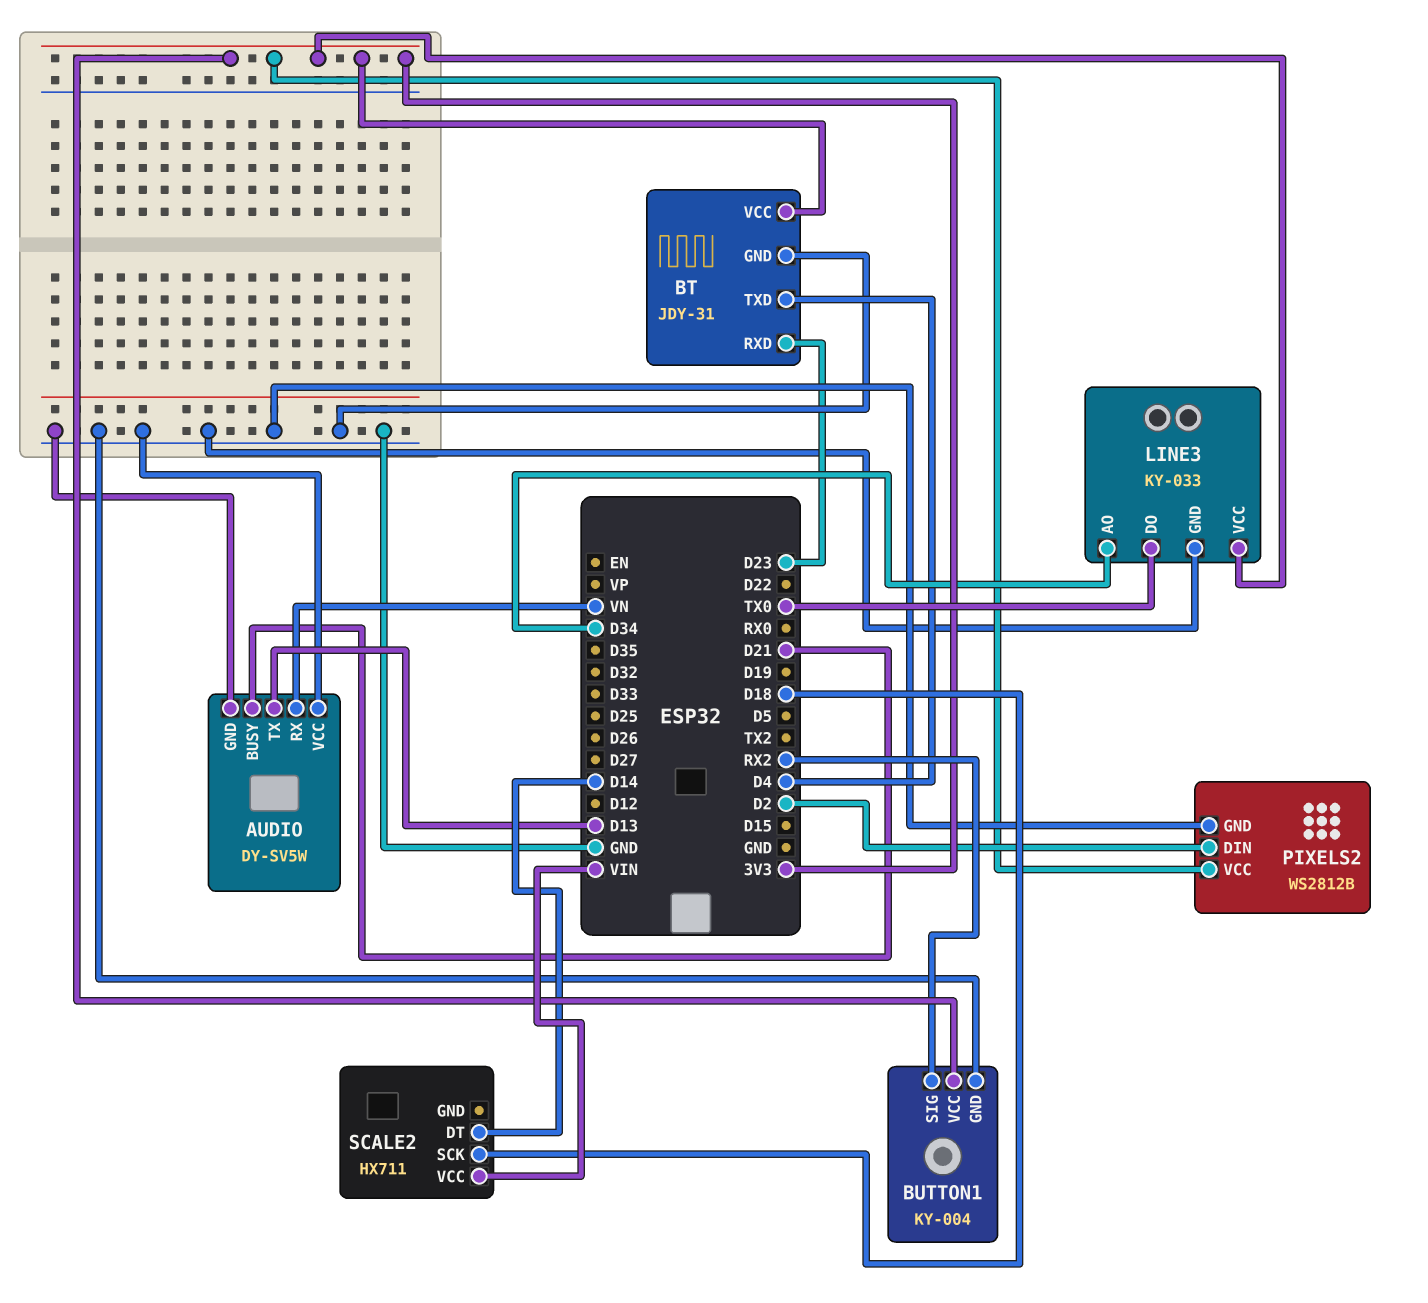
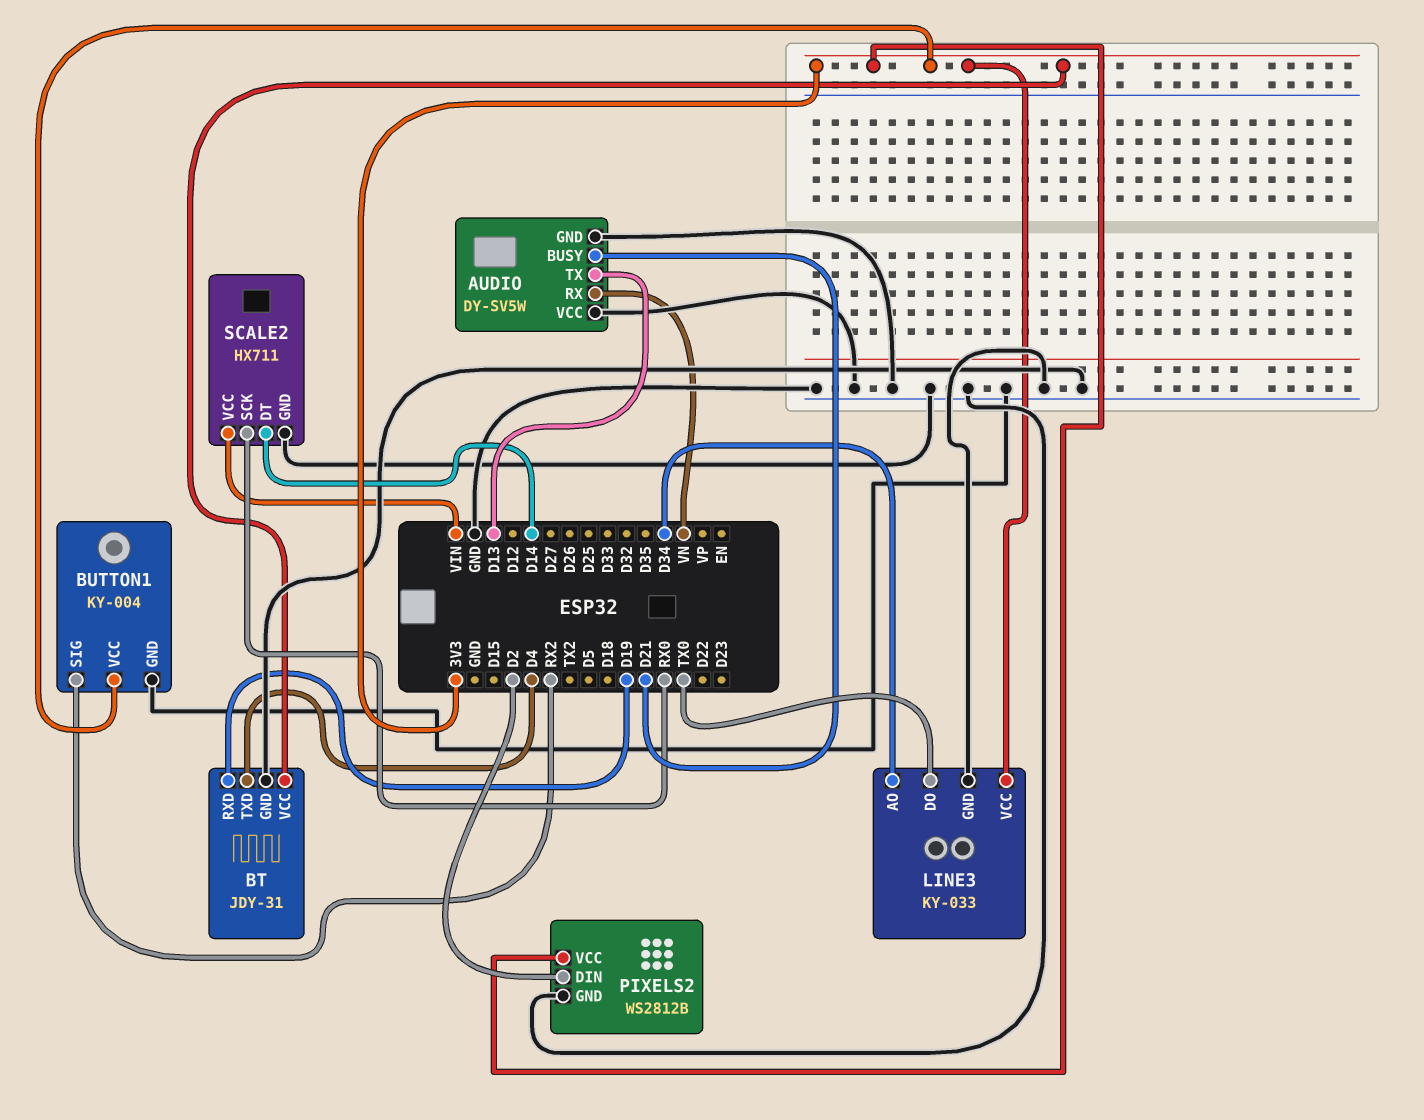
BT pin RXD: D23 -> D19
SCALE2 pin GND: none -> GND
SCALE2 pin SCK: D18 -> RX0

